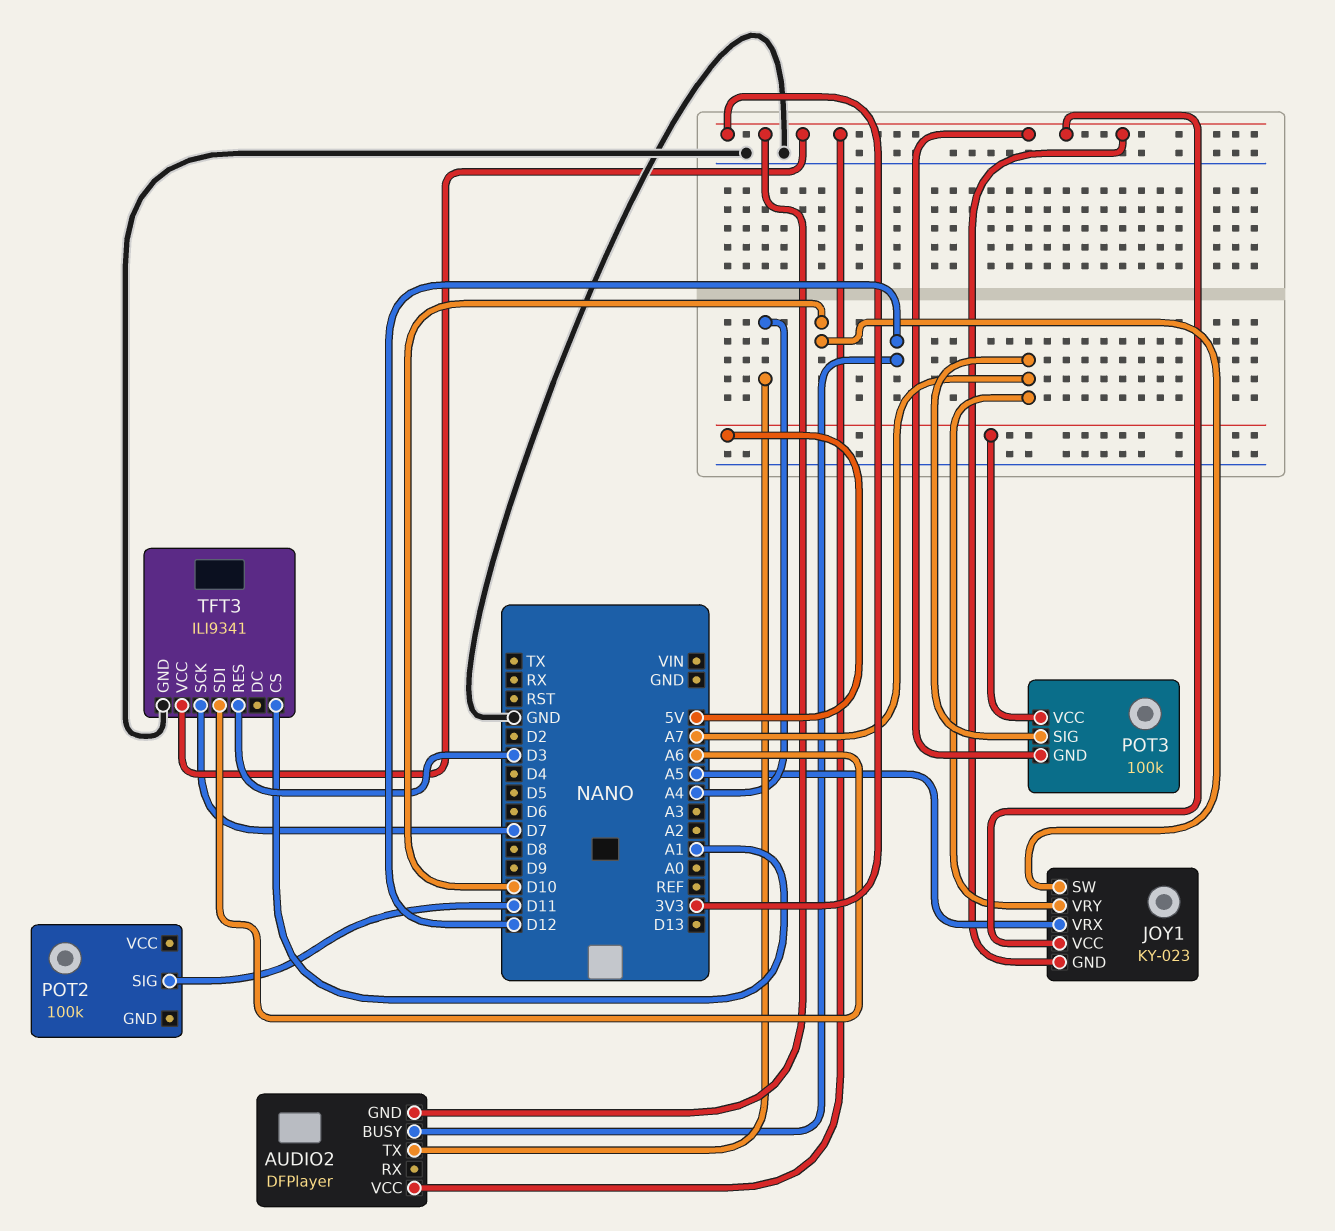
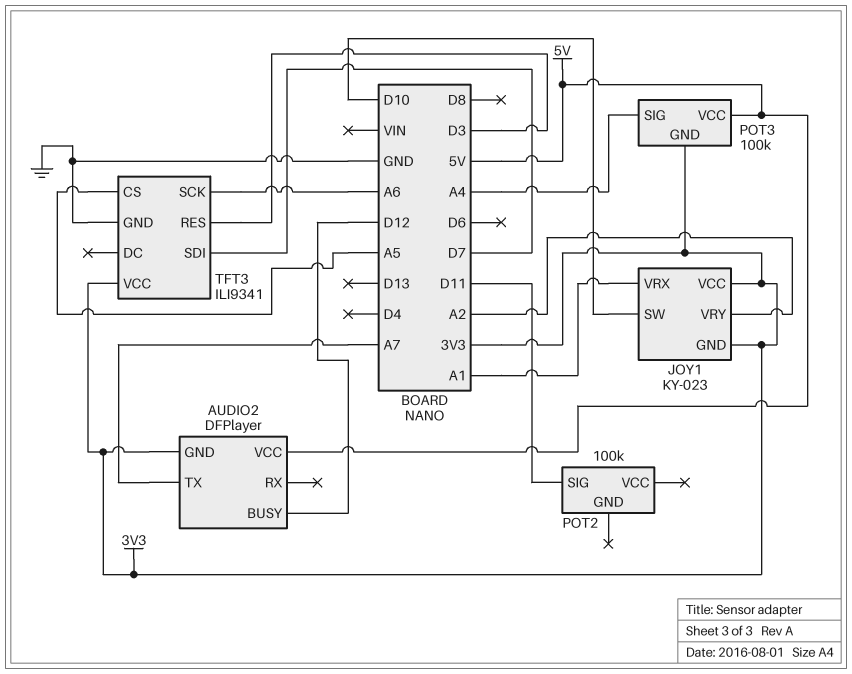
AUDIO2 pin TX: A4 -> A7
AUDIO2 pin VCC: 3V3 -> 5V
JOY1 pin VRX: A5 -> A1
JOY1 pin VRY: A7 -> A2
POT3 pin SIG: A7 -> A4
TFT3 pin CS: A1 -> A5
TFT3 pin SCK: D7 -> A6
TFT3 pin SDI: A6 -> D7

